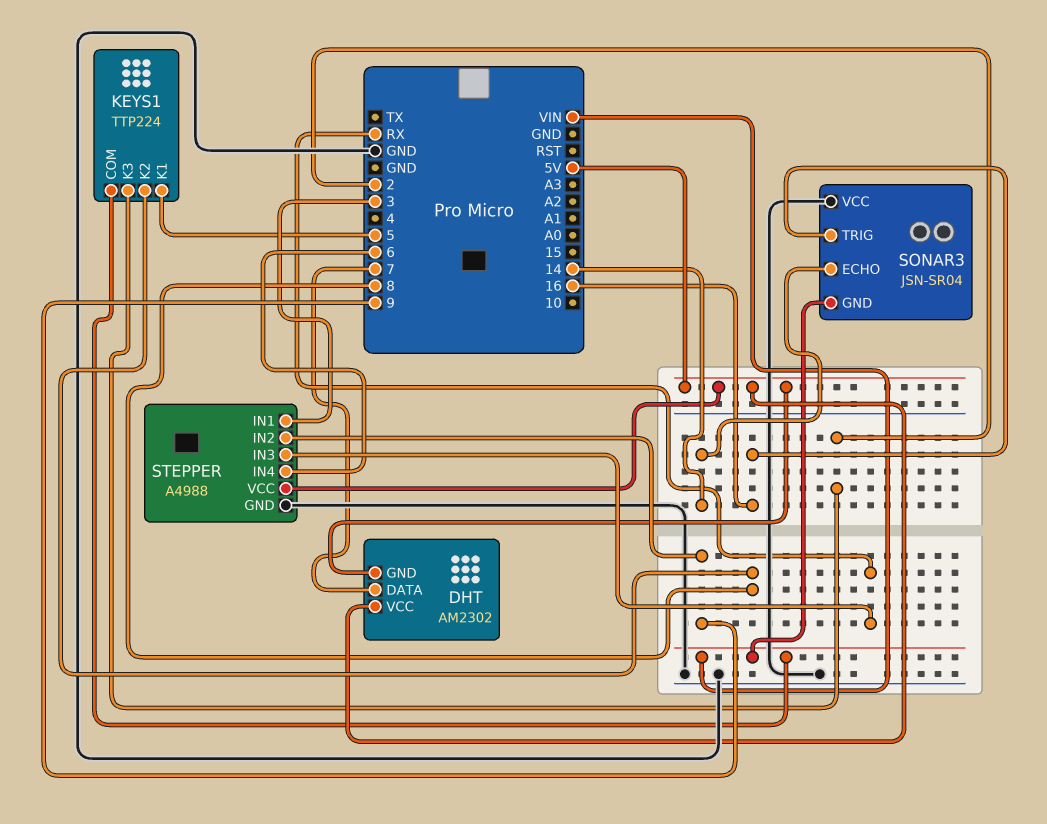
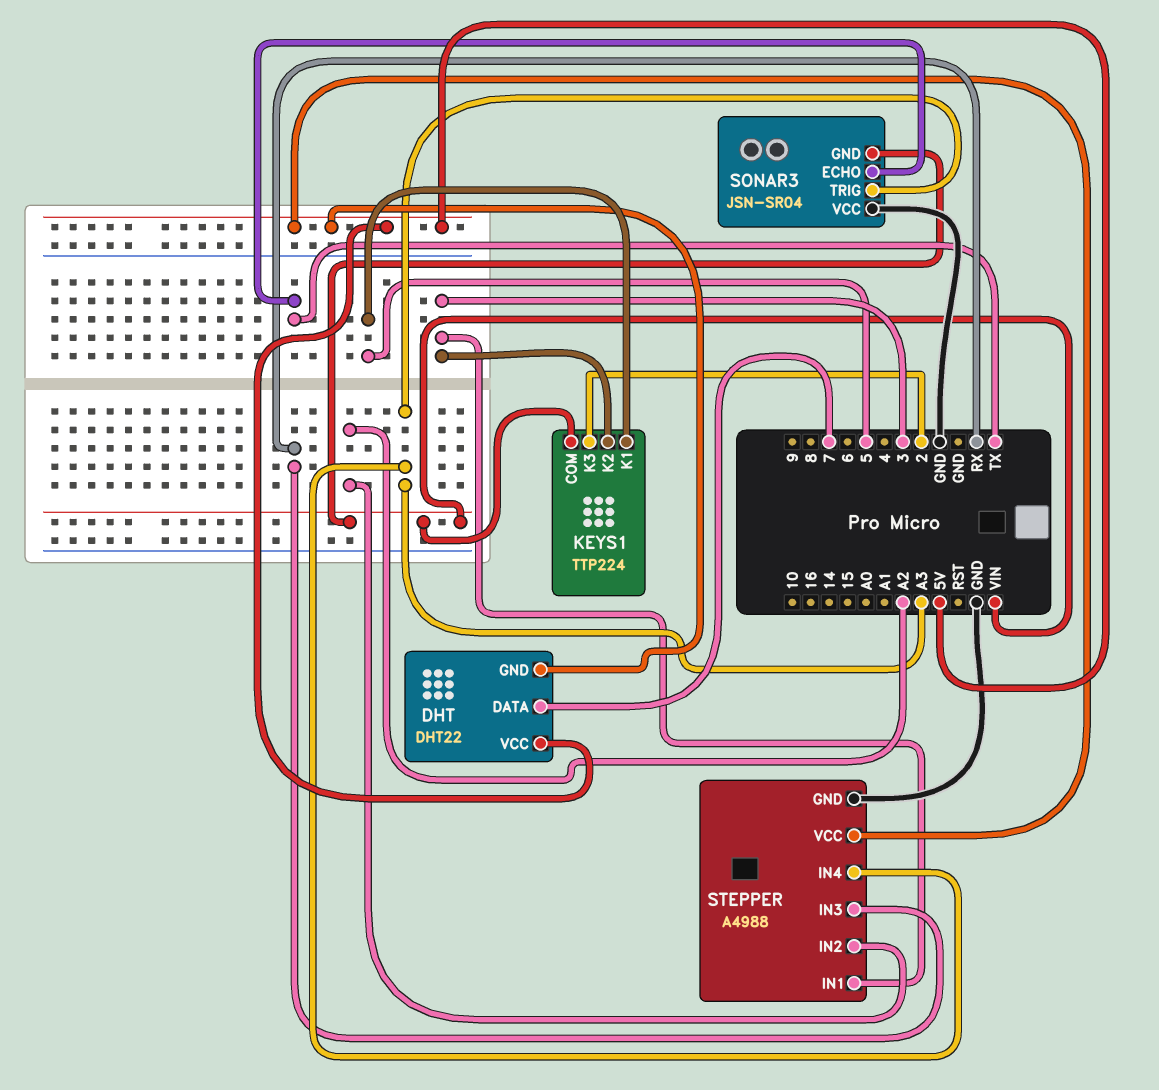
DHT: AM2302 -> DHT22
KEYS1 pin K2: 8 -> 3
SONAR3 pin ECHO: 14 -> TX
SONAR3 pin TRIG: 16 -> A3
STEPPER pin IN2: 9 -> A2
STEPPER pin IN4: 6 -> A3

